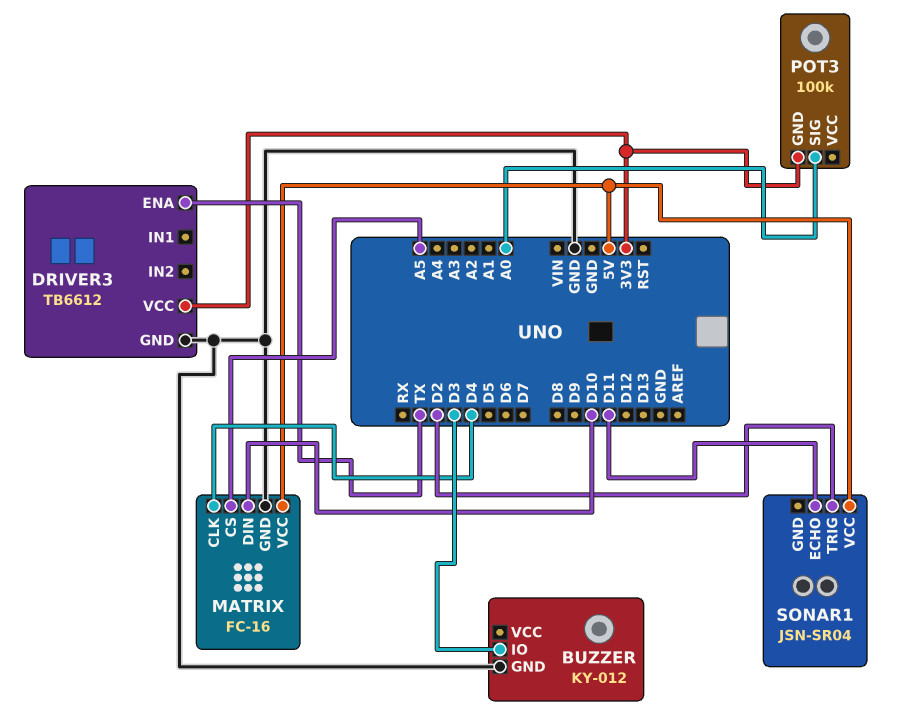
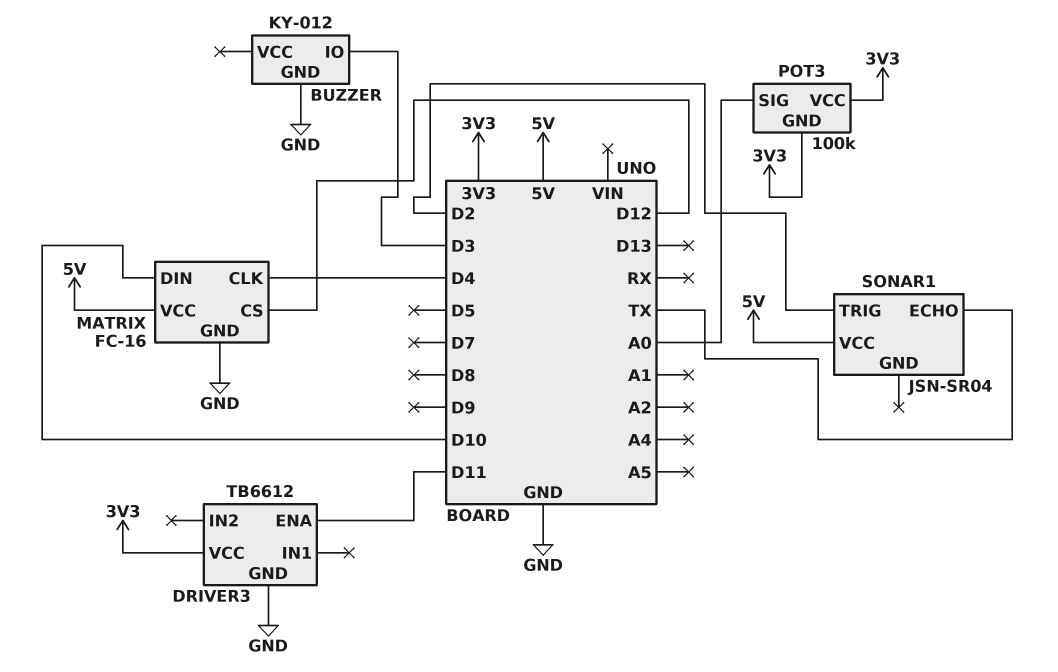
DRIVER3 pin ENA: TX -> D11
MATRIX pin CS: A5 -> D12
POT3 pin VCC: none -> 3V3
SONAR1 pin ECHO: D11 -> TX

